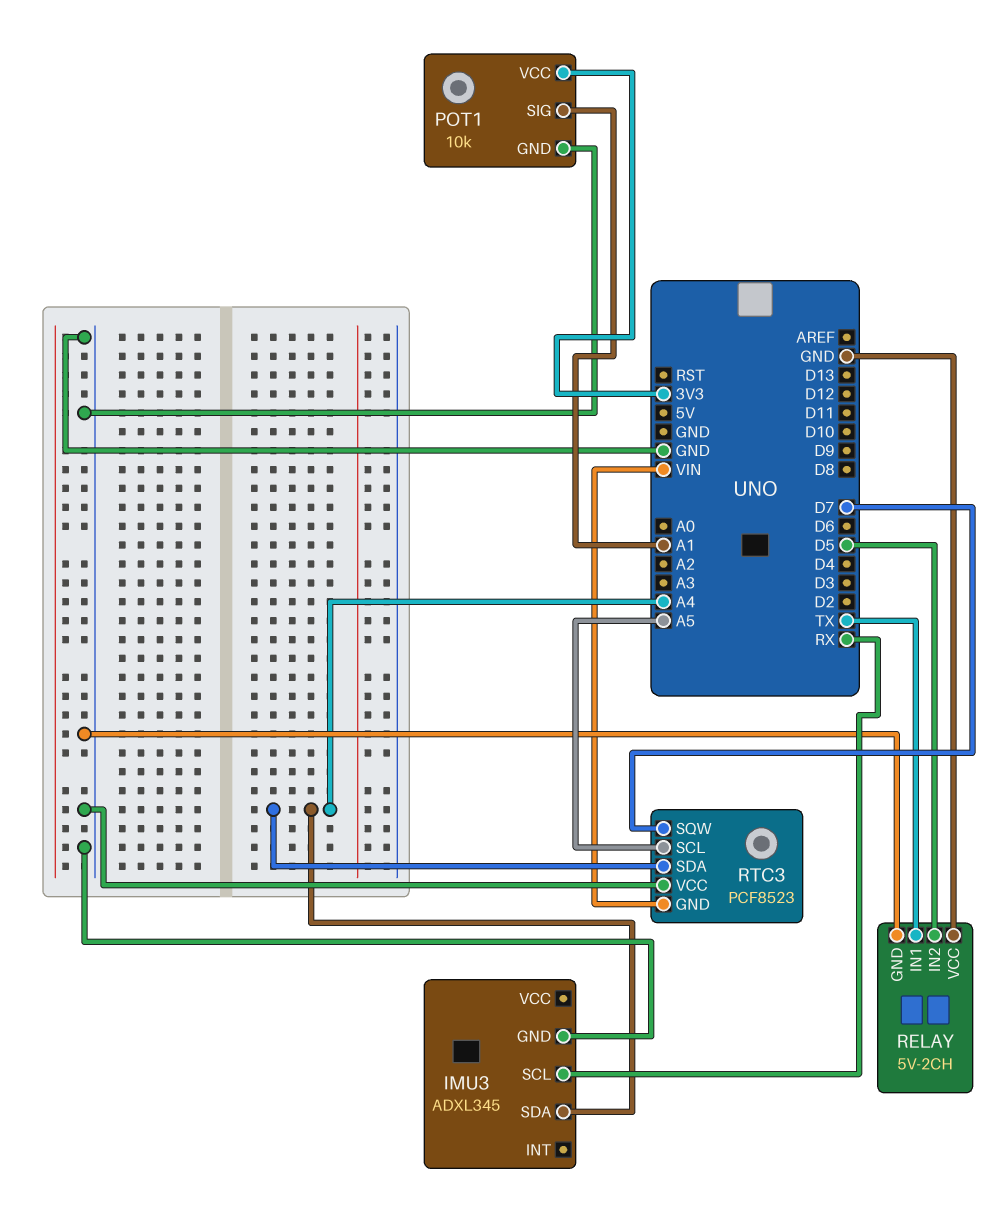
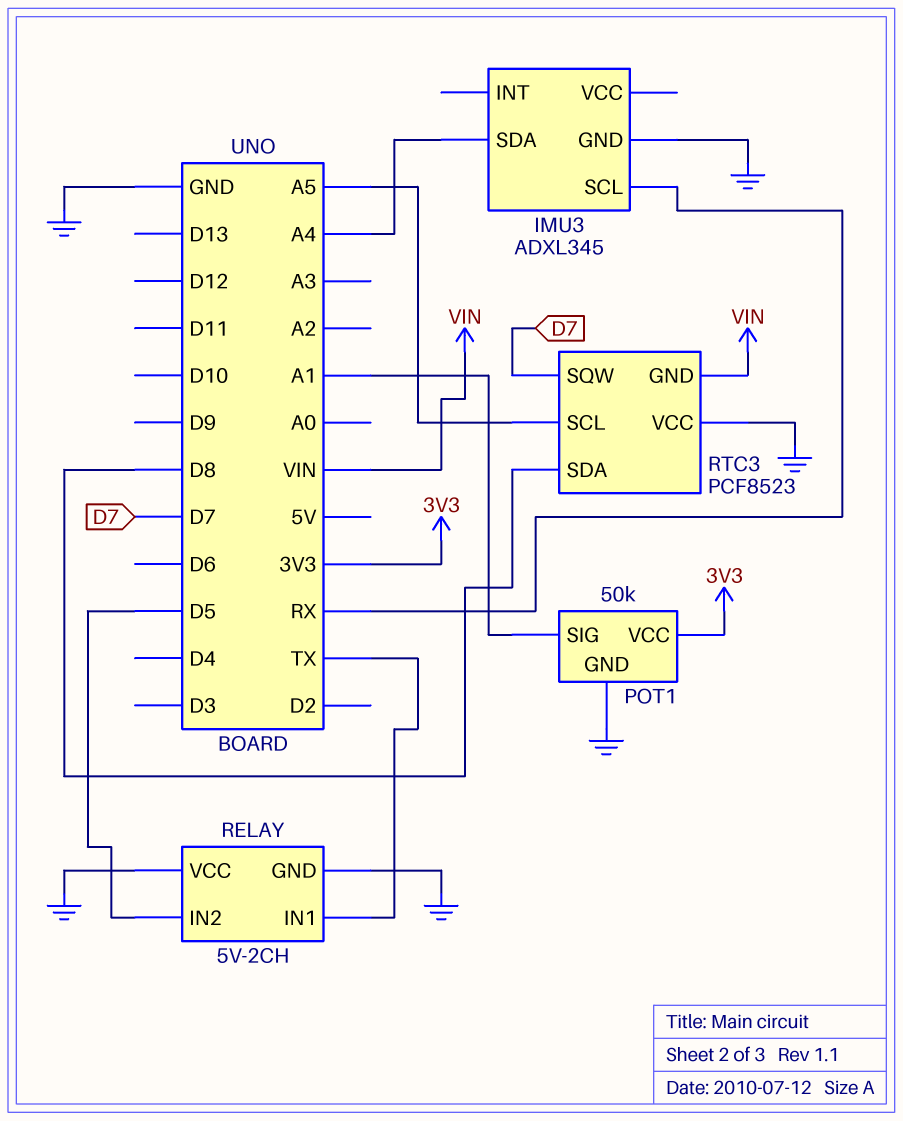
POT1: 10k -> 50k
RTC3 pin SDA: A4 -> D8

